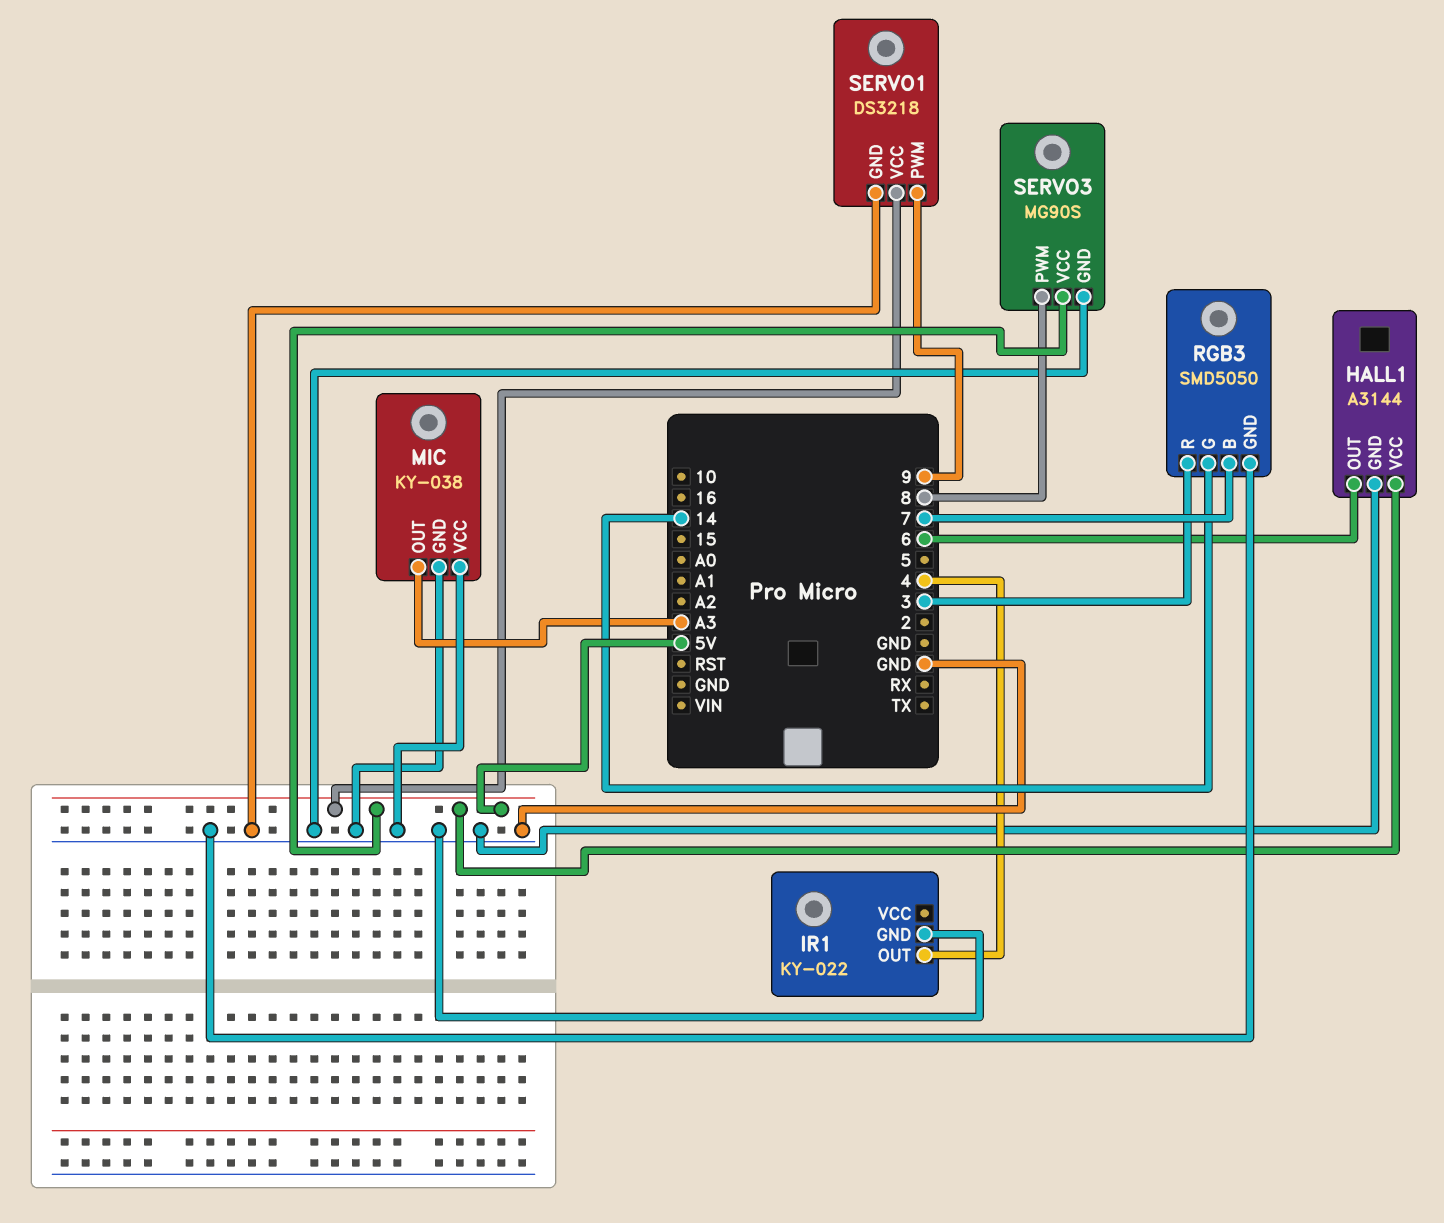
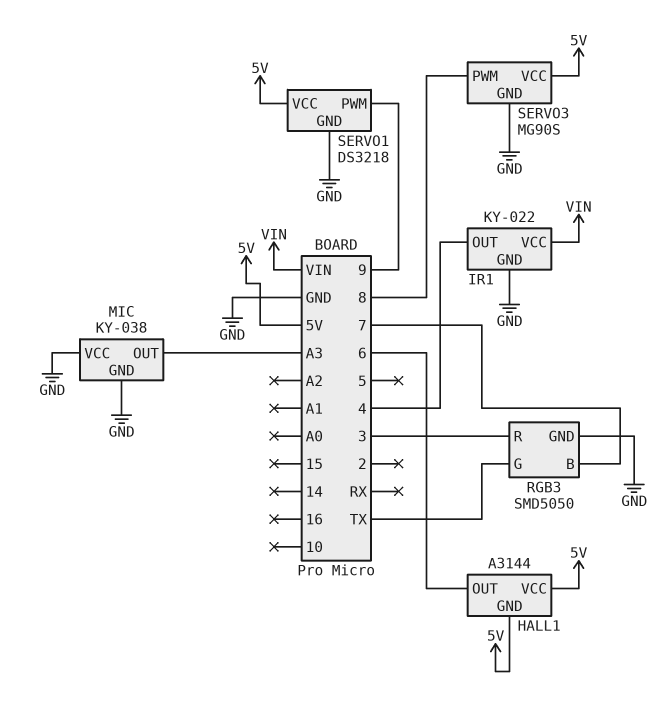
HALL1 pin GND: GND -> 5V
IR1 pin VCC: none -> VIN
RGB3 pin G: 14 -> TX

